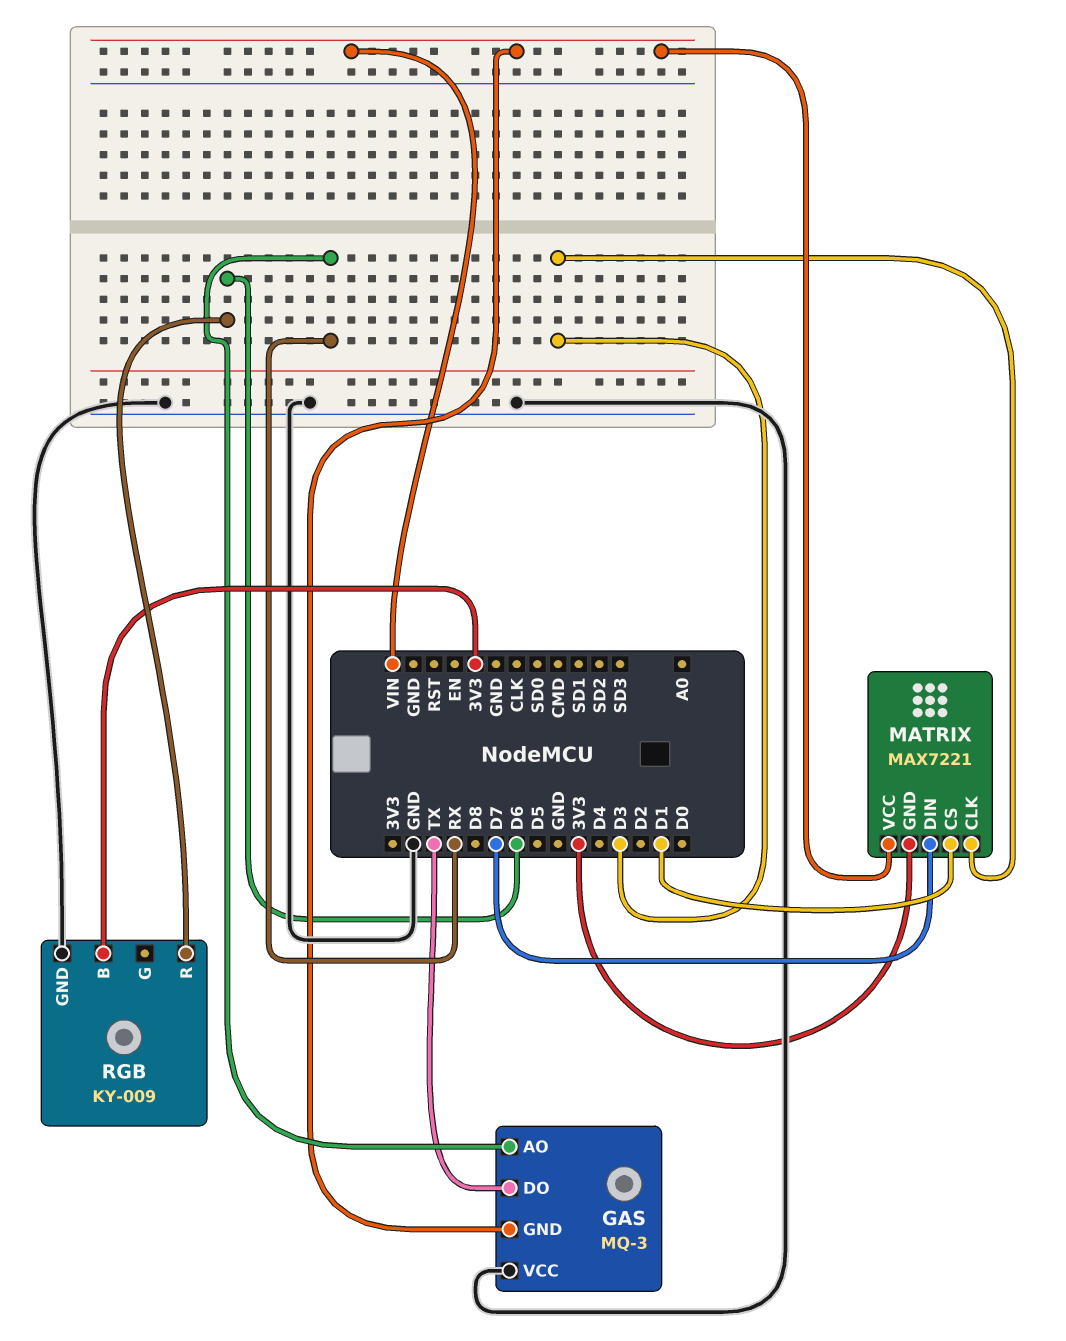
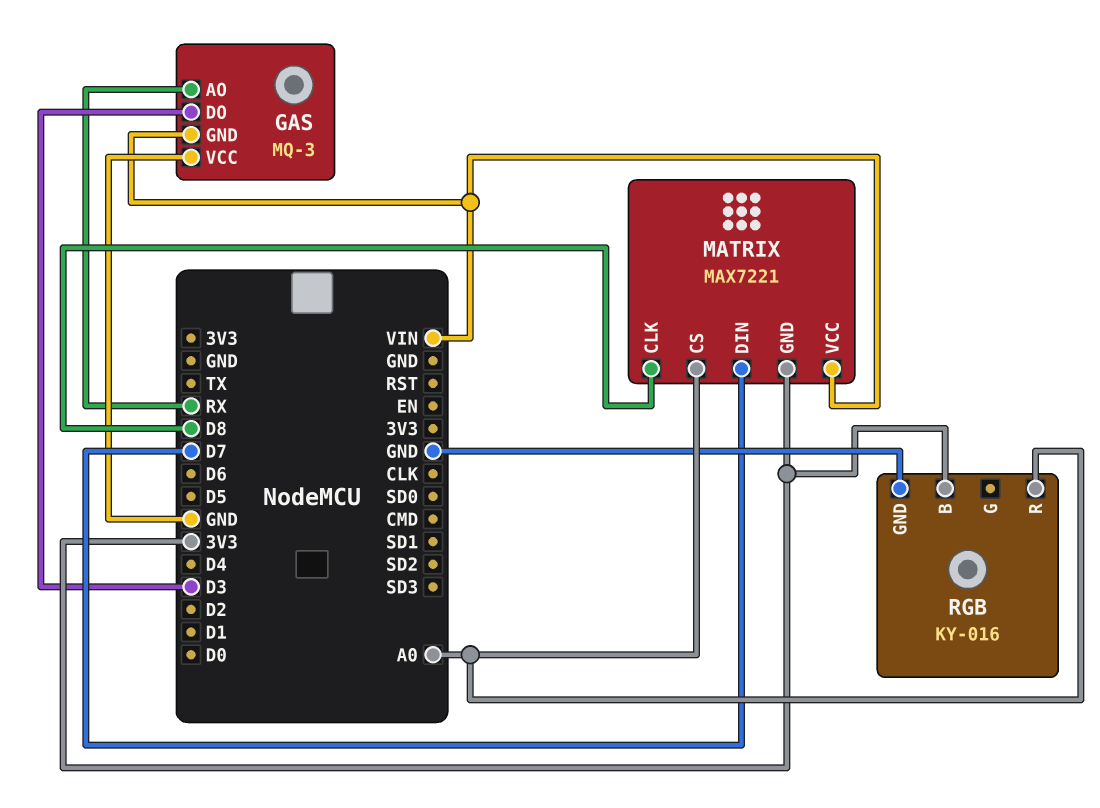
GAS pin DO: TX -> D3
MATRIX pin CLK: D3 -> D8
MATRIX pin CS: D1 -> A0
RGB: KY-009 -> KY-016
RGB pin R: D6 -> A0

